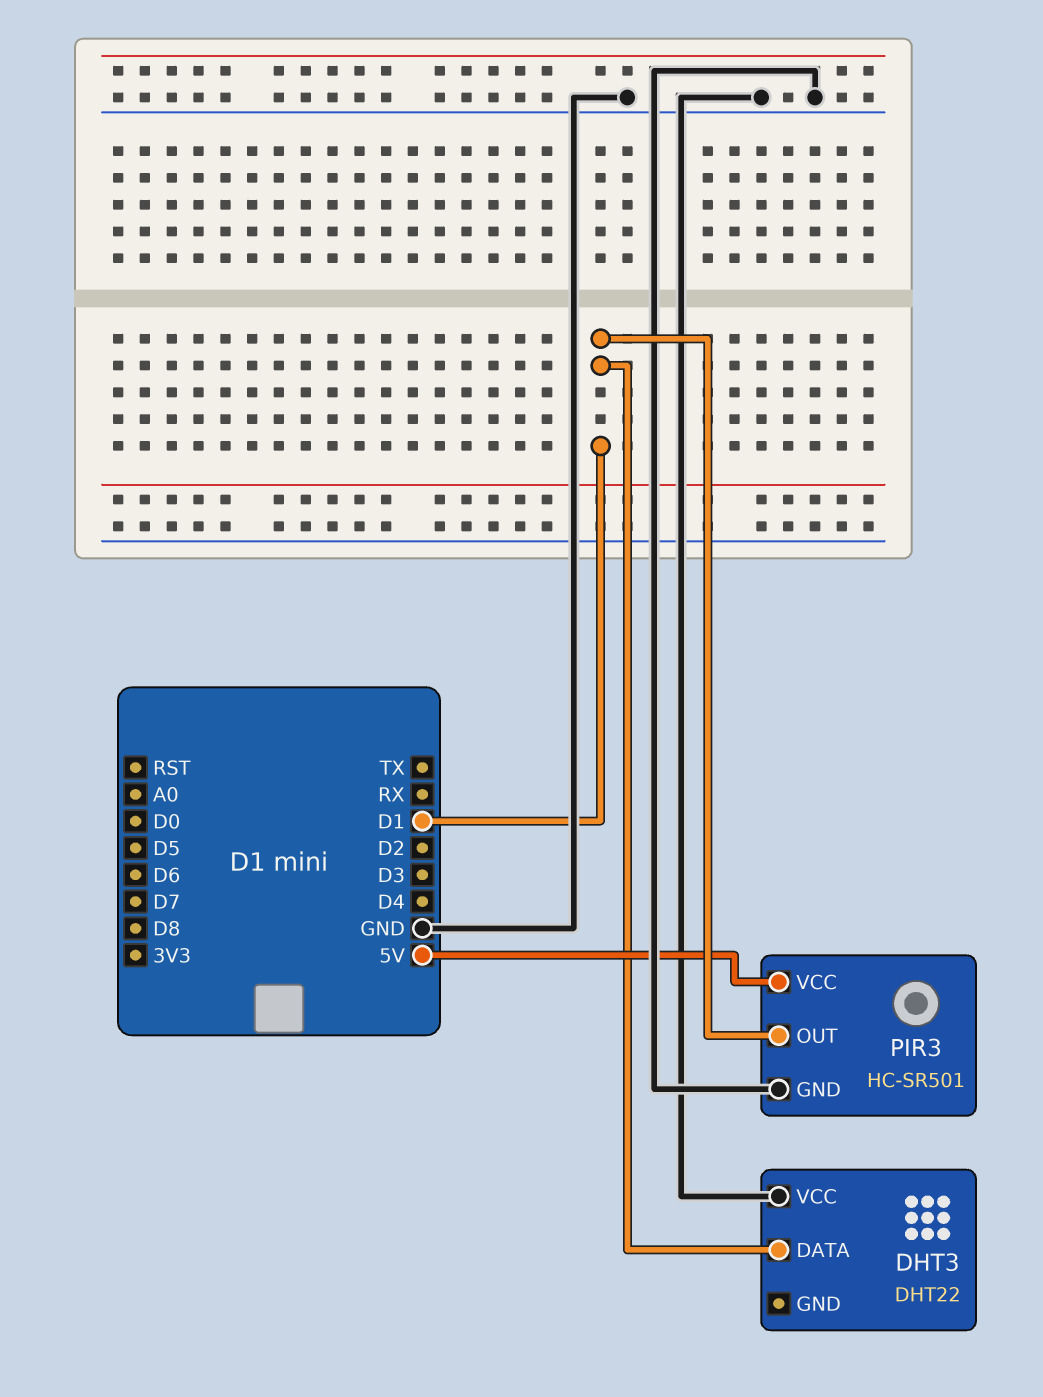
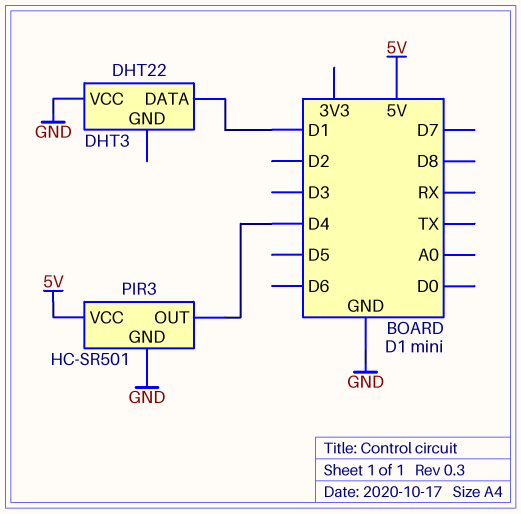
PIR3 pin OUT: D1 -> D4

